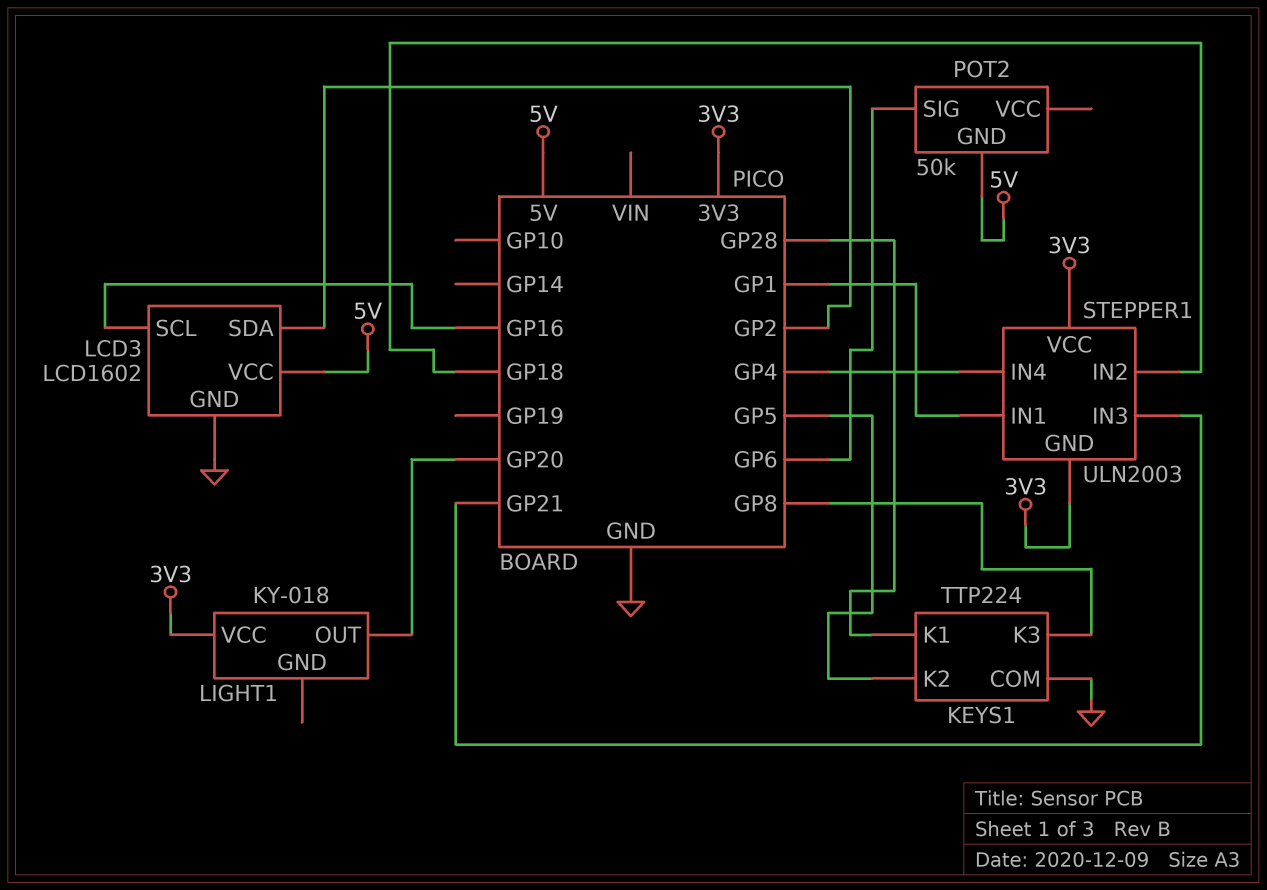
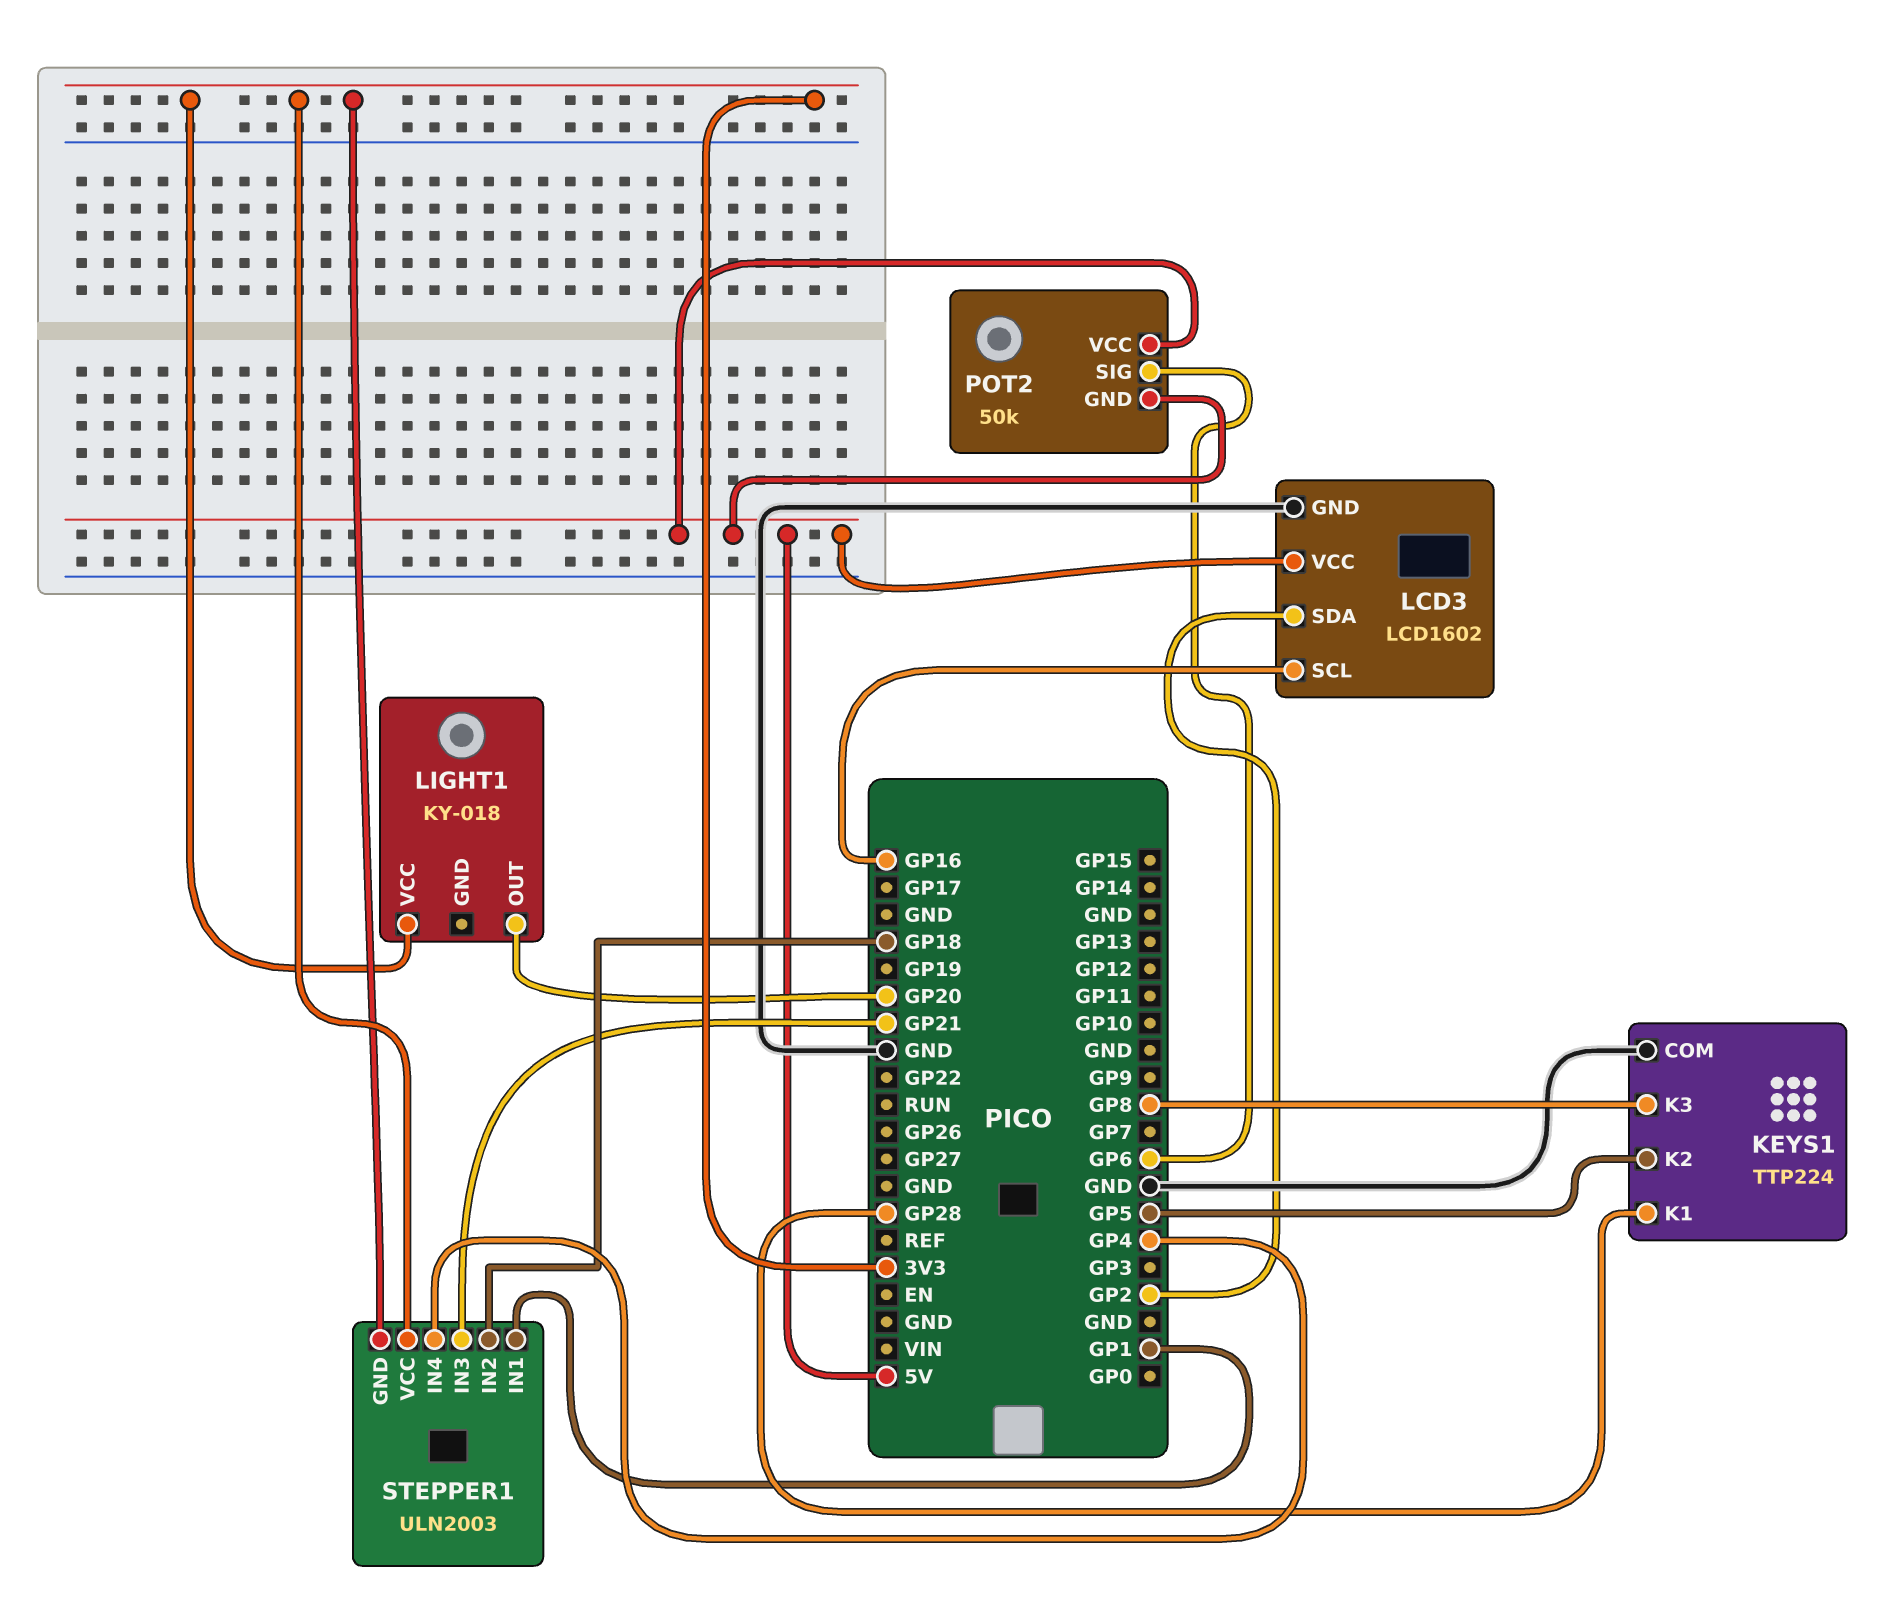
POT2 pin VCC: none -> 5V

